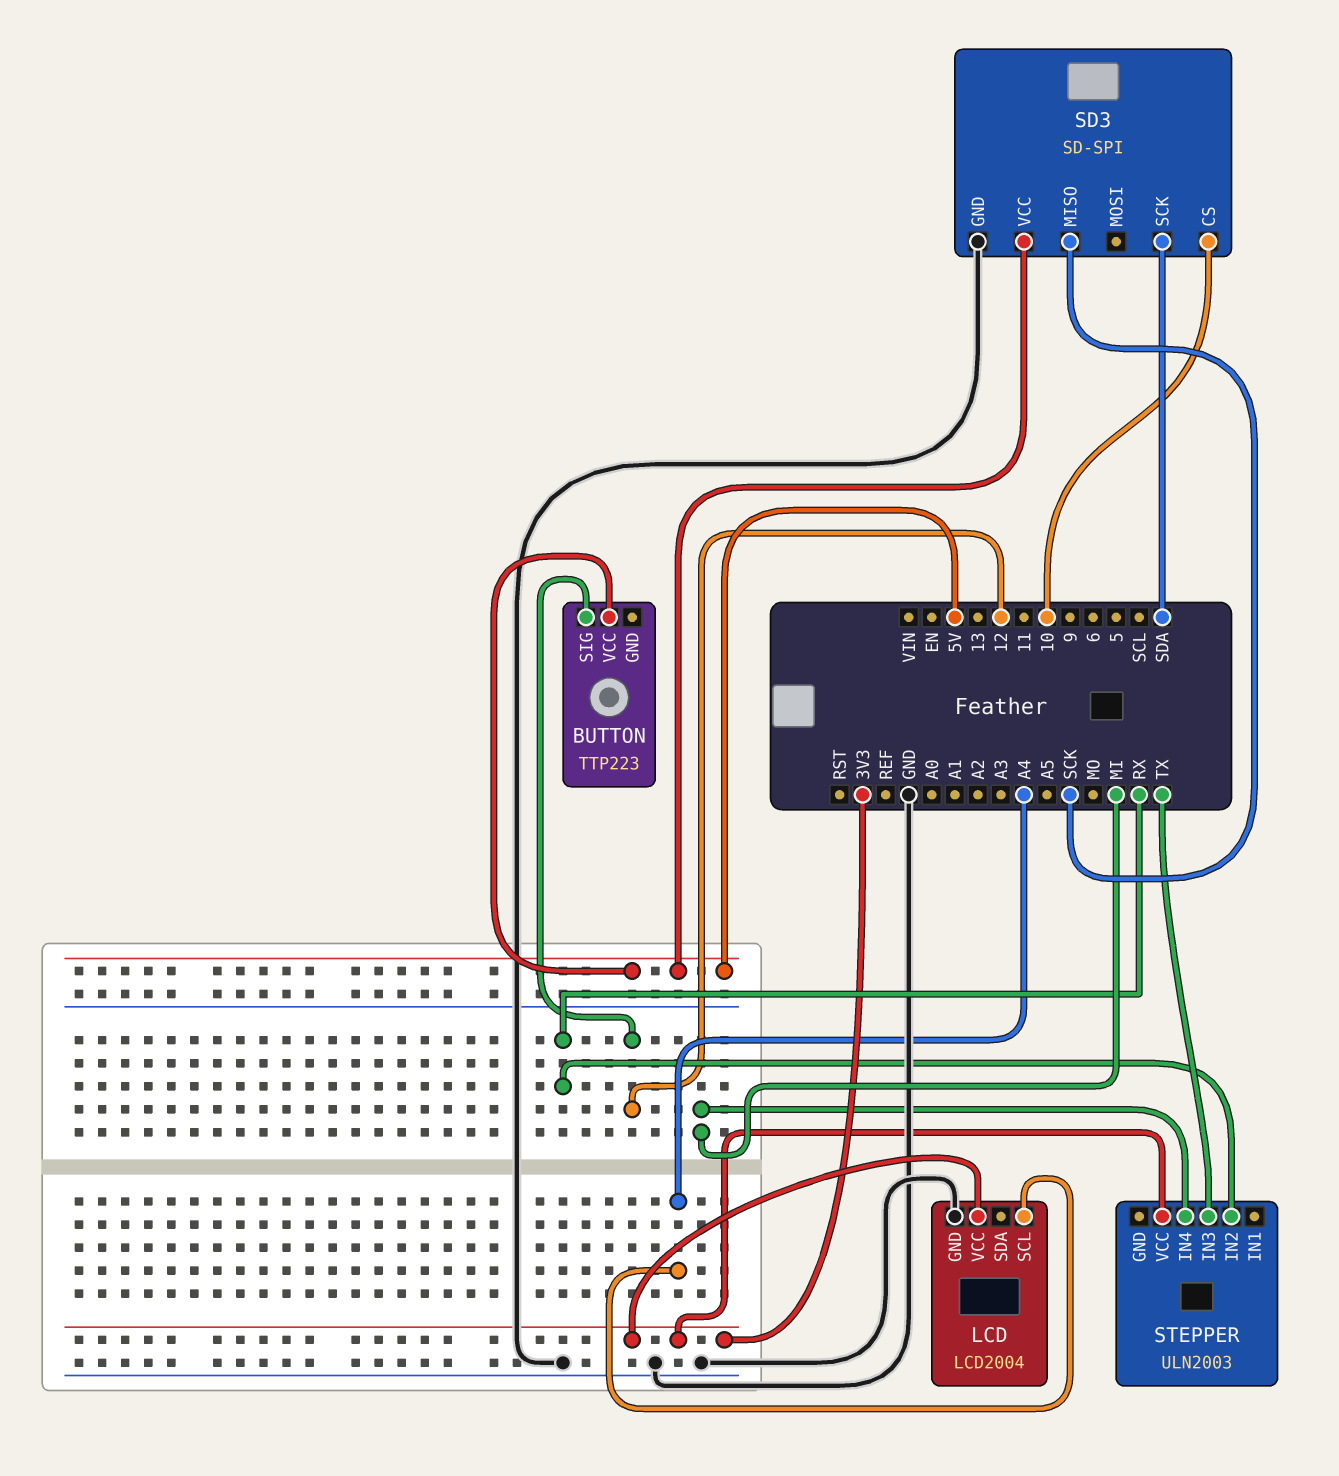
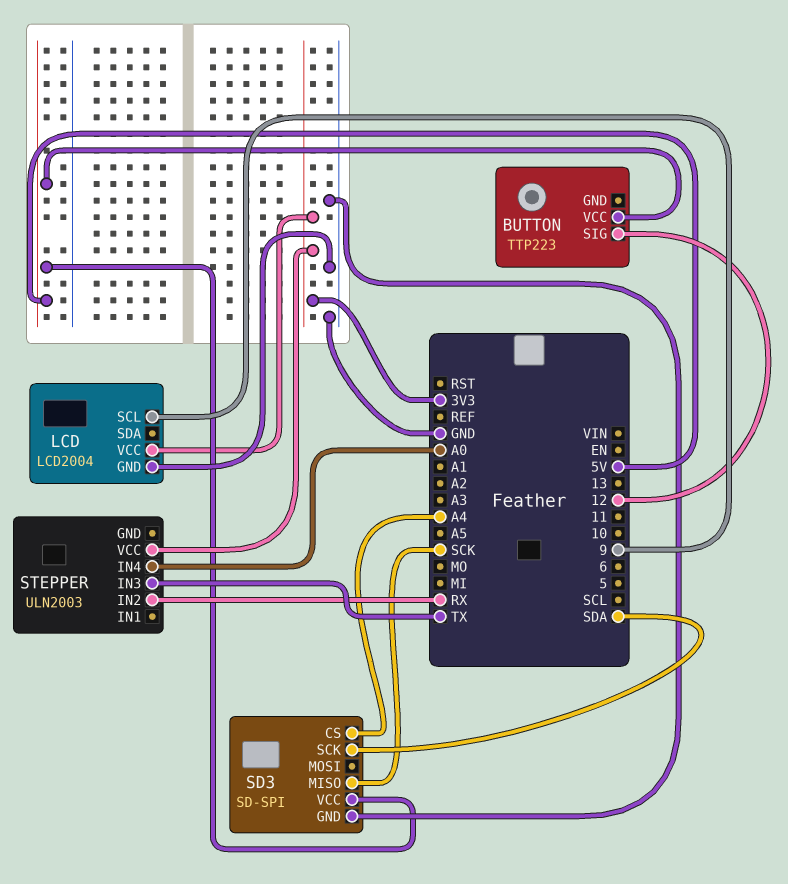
LCD pin SCL: A4 -> 9
SD3 pin CS: 10 -> A4
STEPPER pin IN4: MI -> A0

